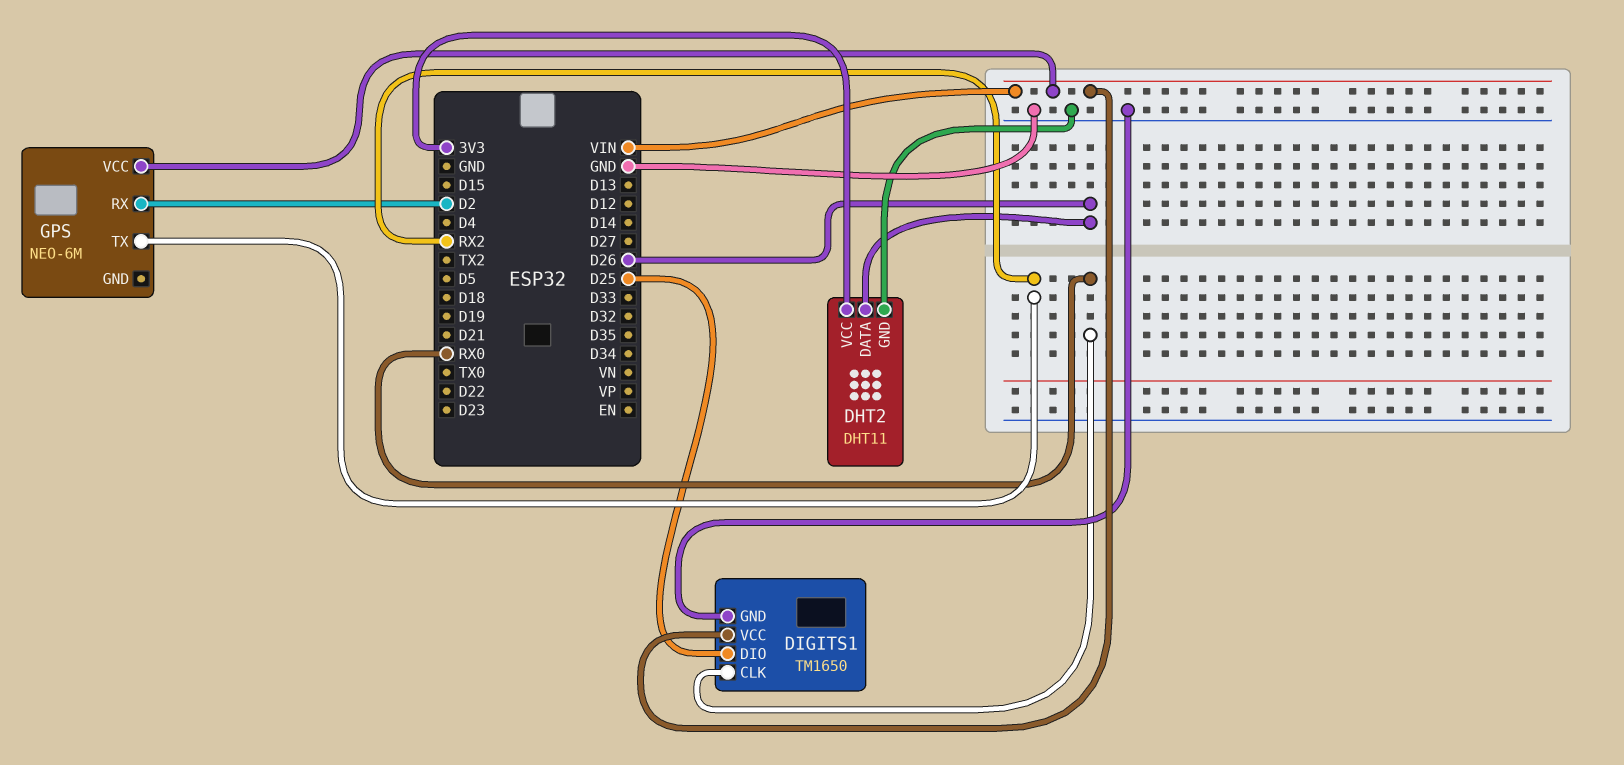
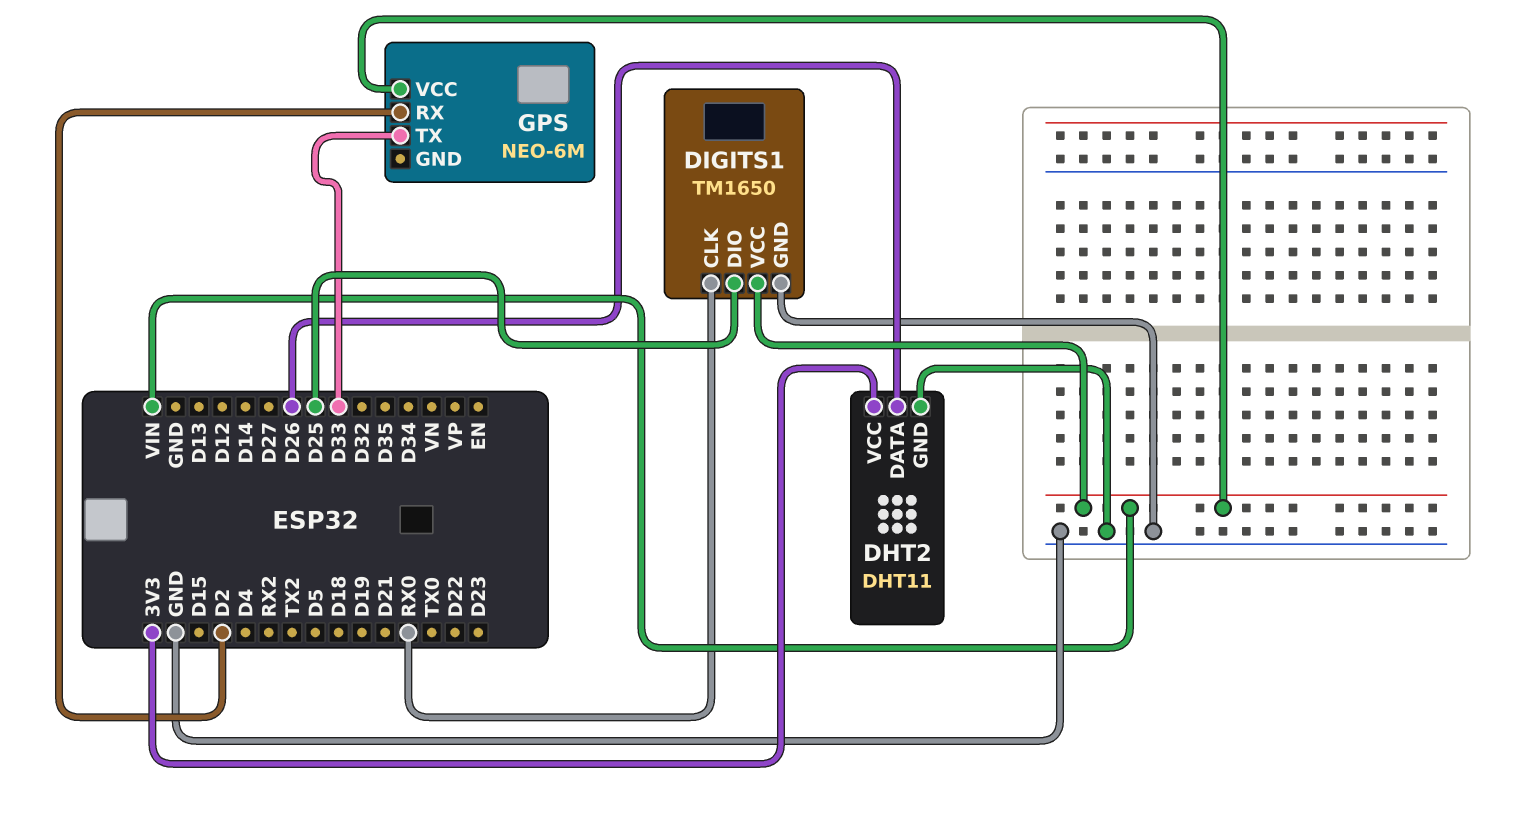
GPS pin TX: RX2 -> D33

